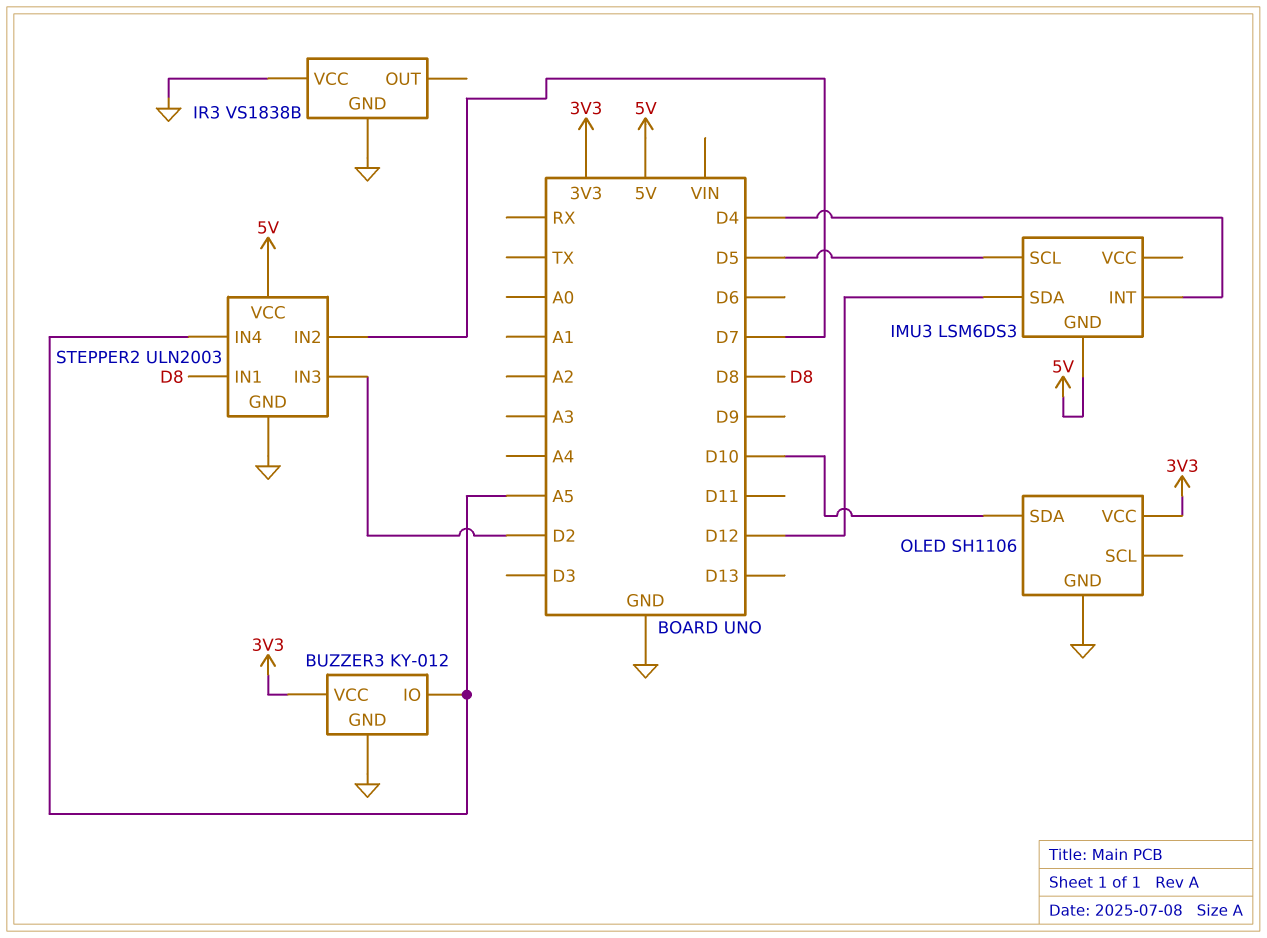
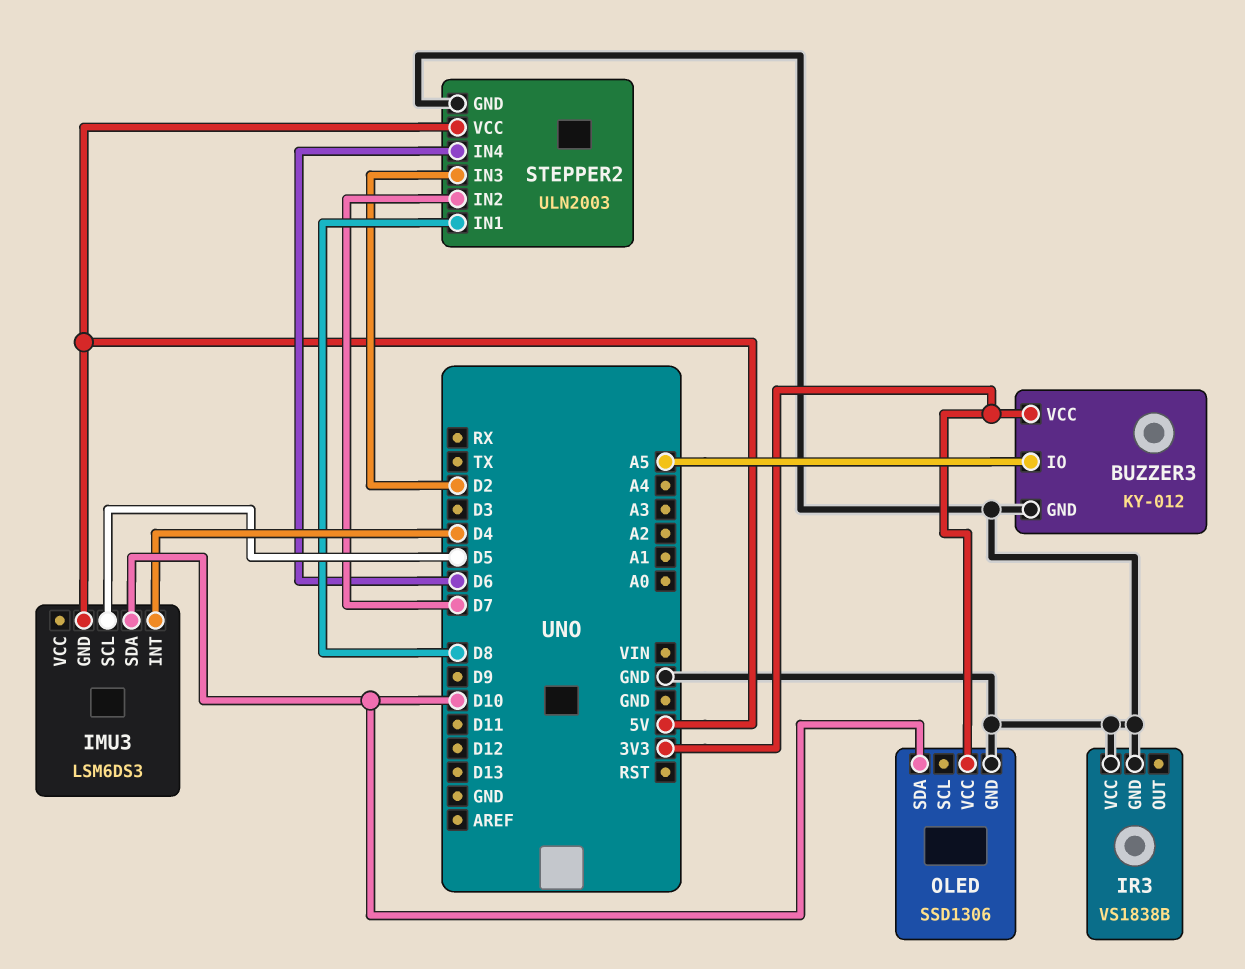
IMU3 pin SDA: D12 -> D10
OLED: SH1106 -> SSD1306
STEPPER2 pin IN4: A5 -> D6

